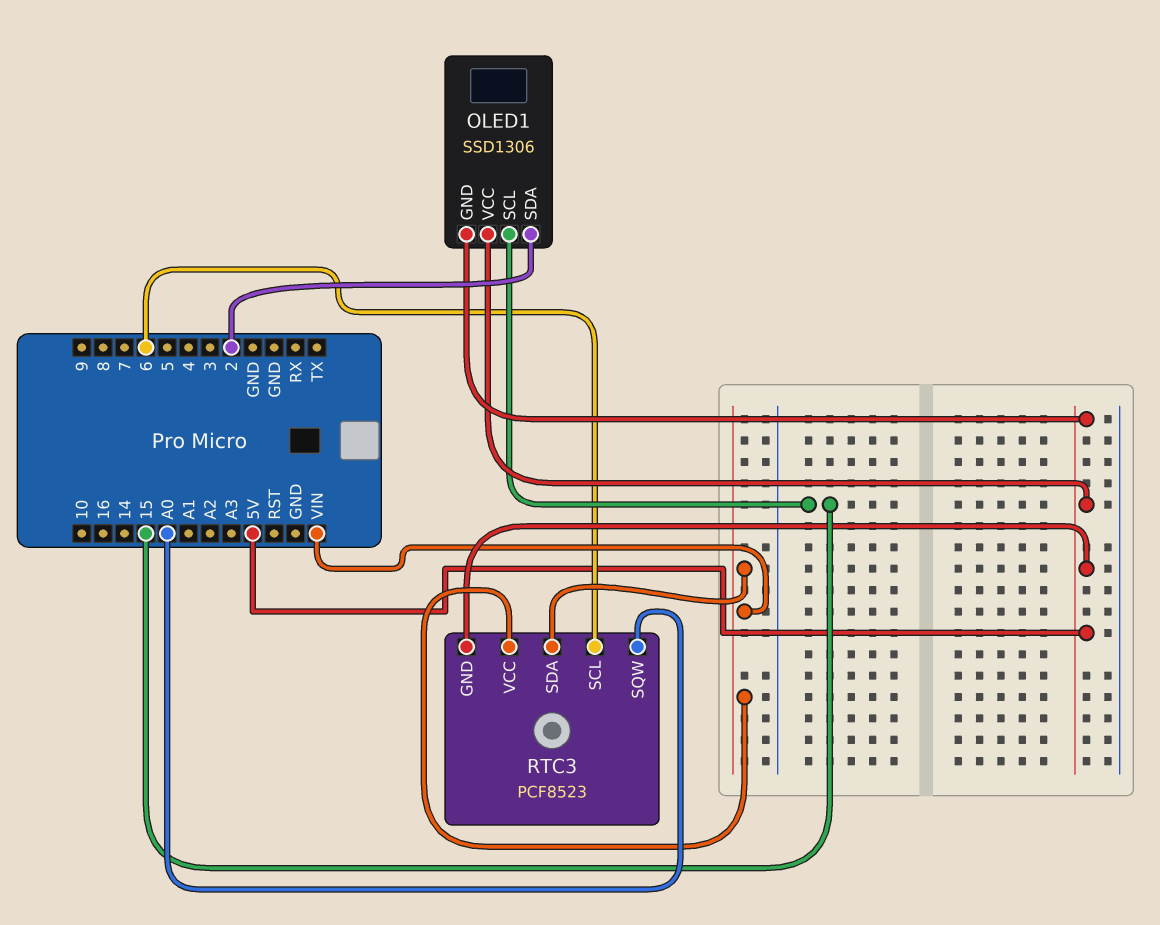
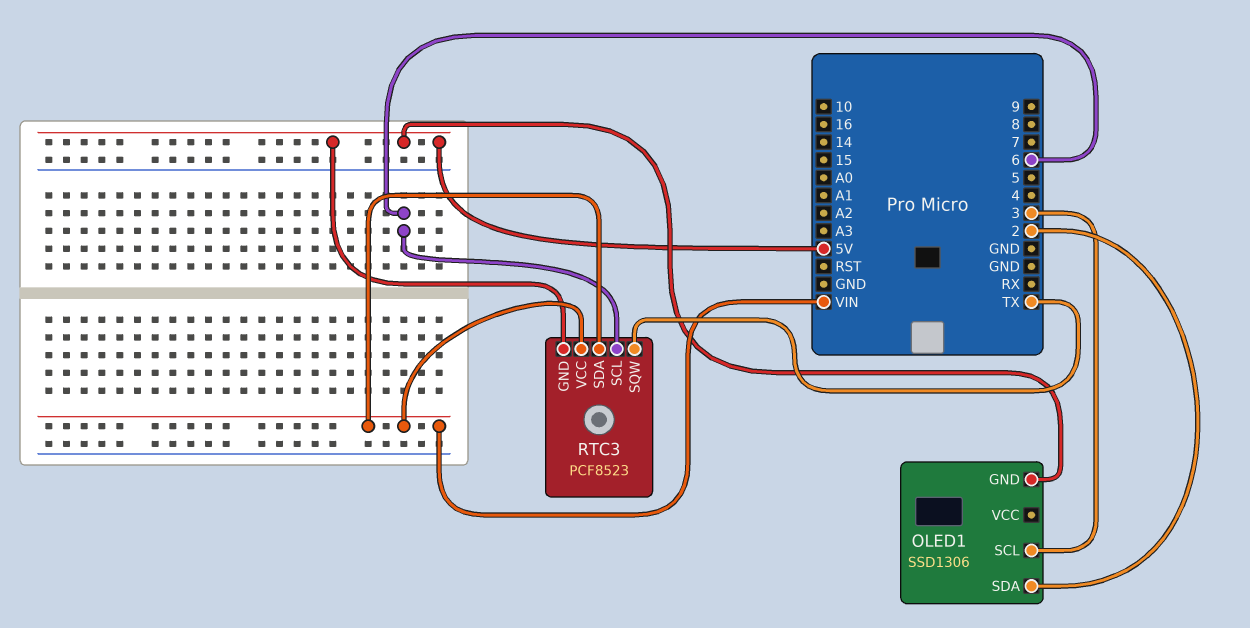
OLED1 pin SCL: 15 -> 3
OLED1 pin VCC: 5V -> none
RTC3 pin SQW: A0 -> TX

